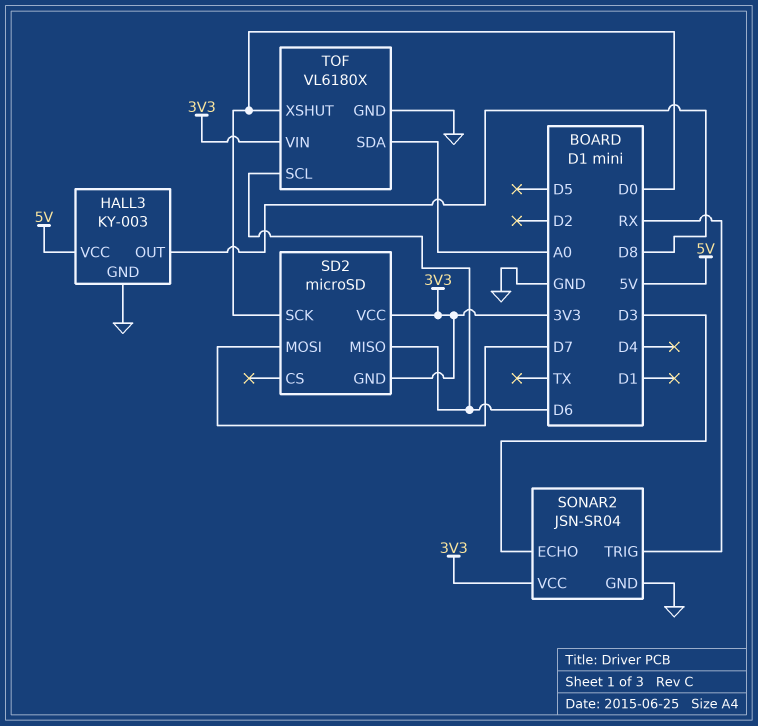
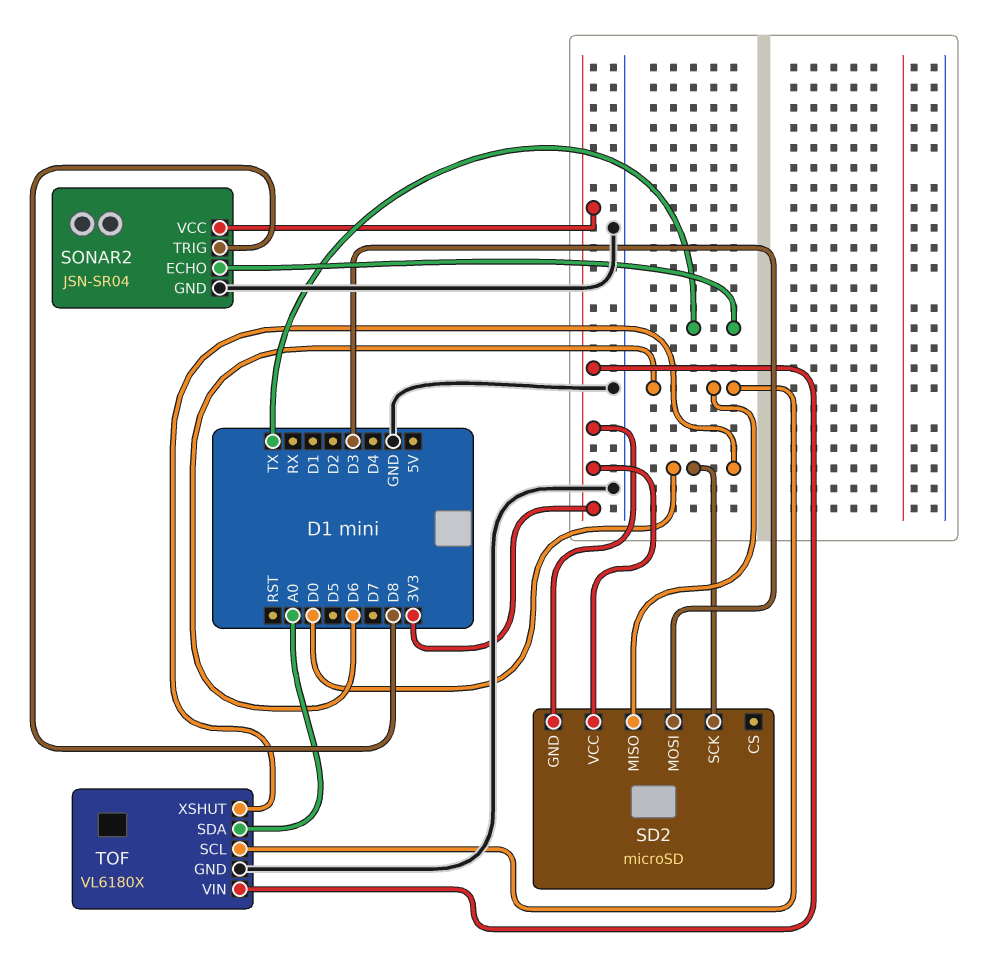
HALL3: KY-003 -> none
HALL3 pin GND: GND -> none
HALL3 pin OUT: D8 -> none
HALL3 pin VCC: 5V -> none
SD2 pin MOSI: D7 -> D3
SONAR2 pin ECHO: D3 -> TX
SONAR2 pin TRIG: RX -> D8

